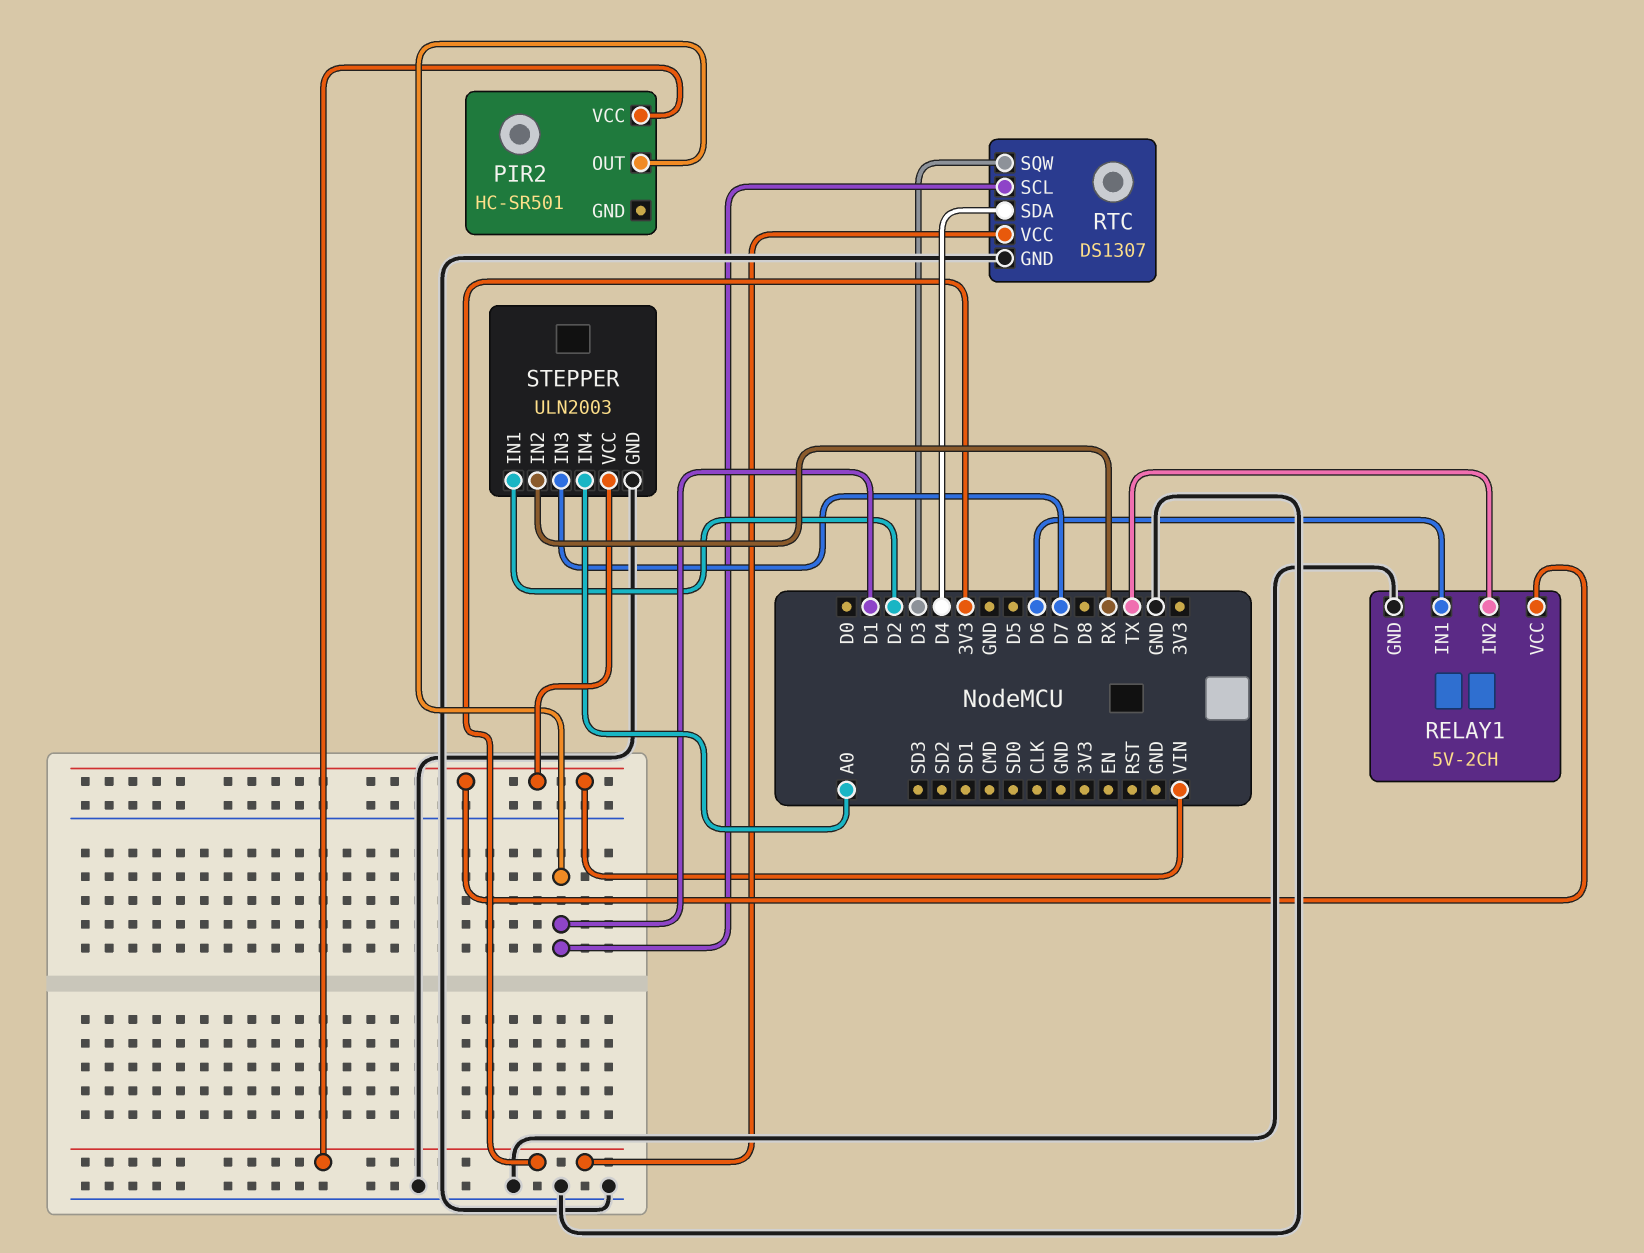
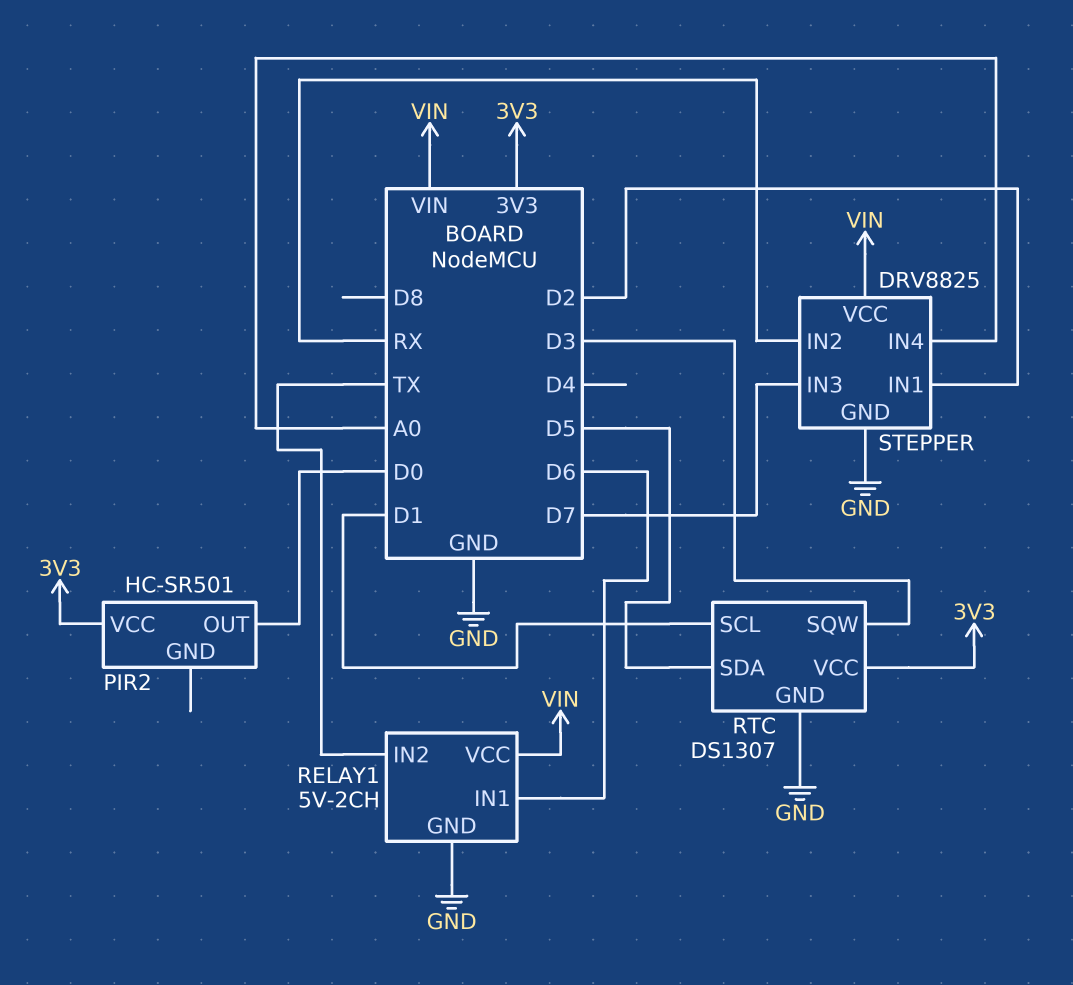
PIR2 pin OUT: D1 -> D0
RTC pin SDA: D4 -> D5
STEPPER: ULN2003 -> DRV8825

